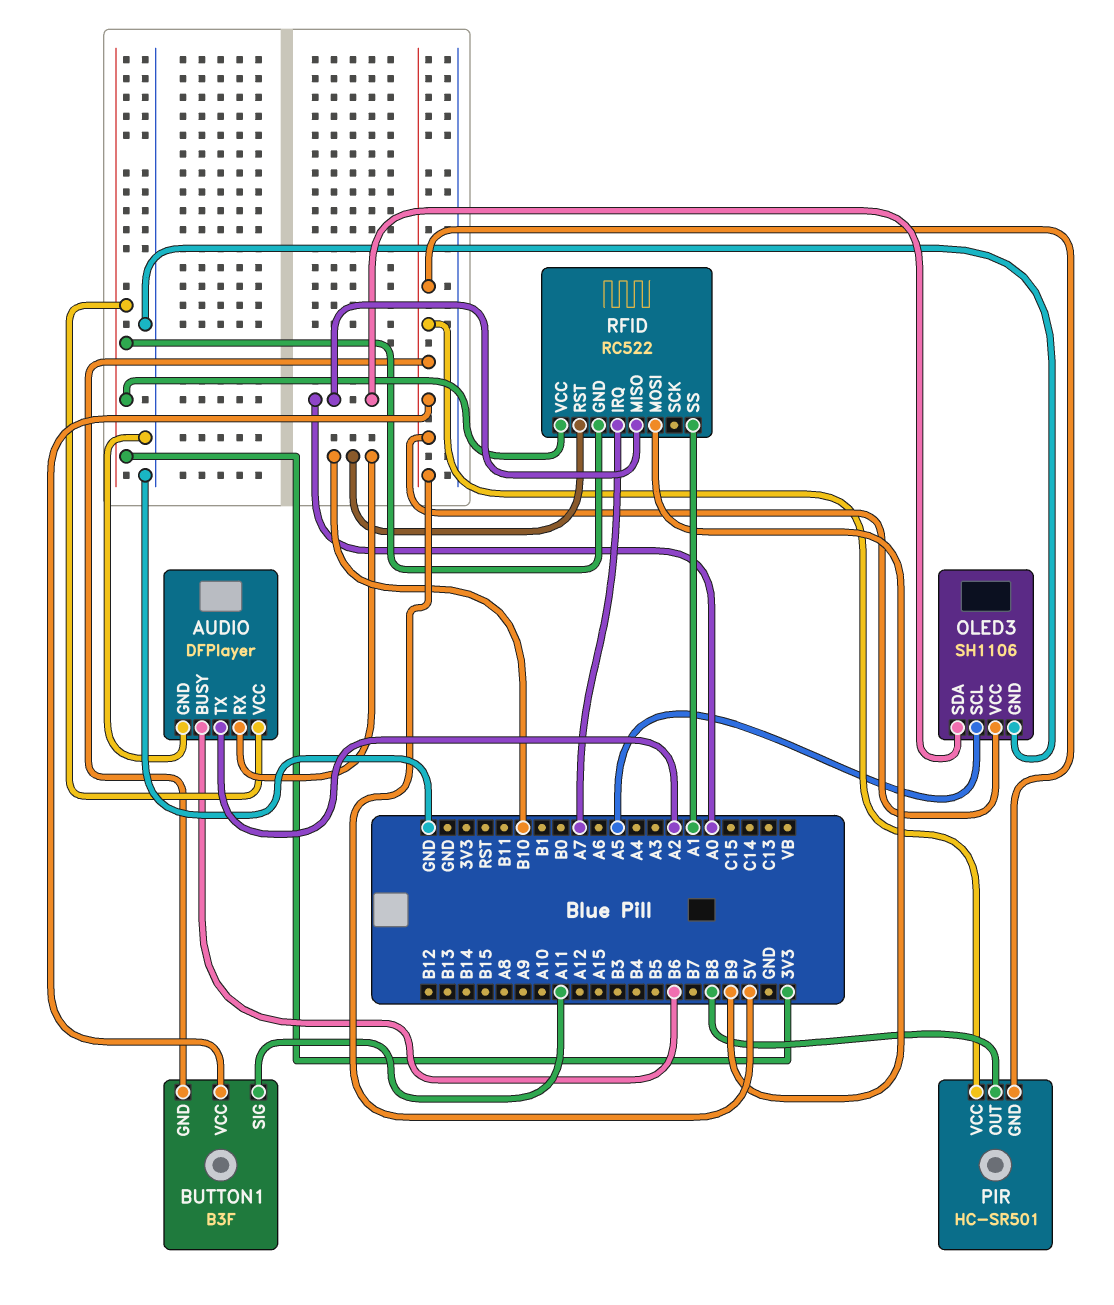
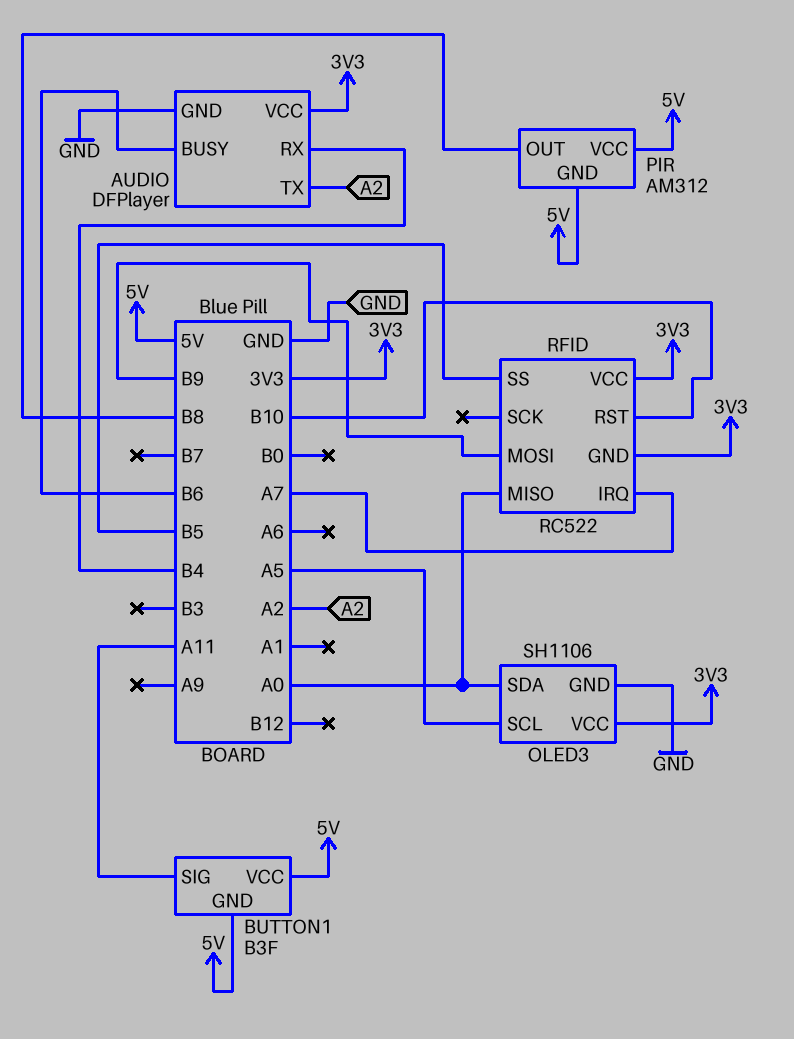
AUDIO pin RX: B10 -> B4
OLED3 pin VCC: 5V -> 3V3
PIR: HC-SR501 -> AM312
RFID pin SS: A1 -> B5

